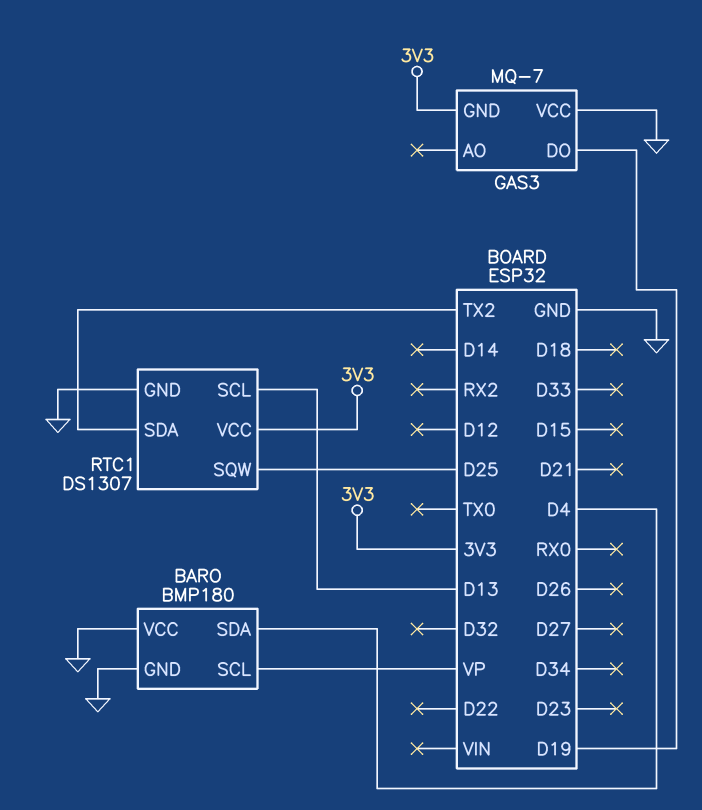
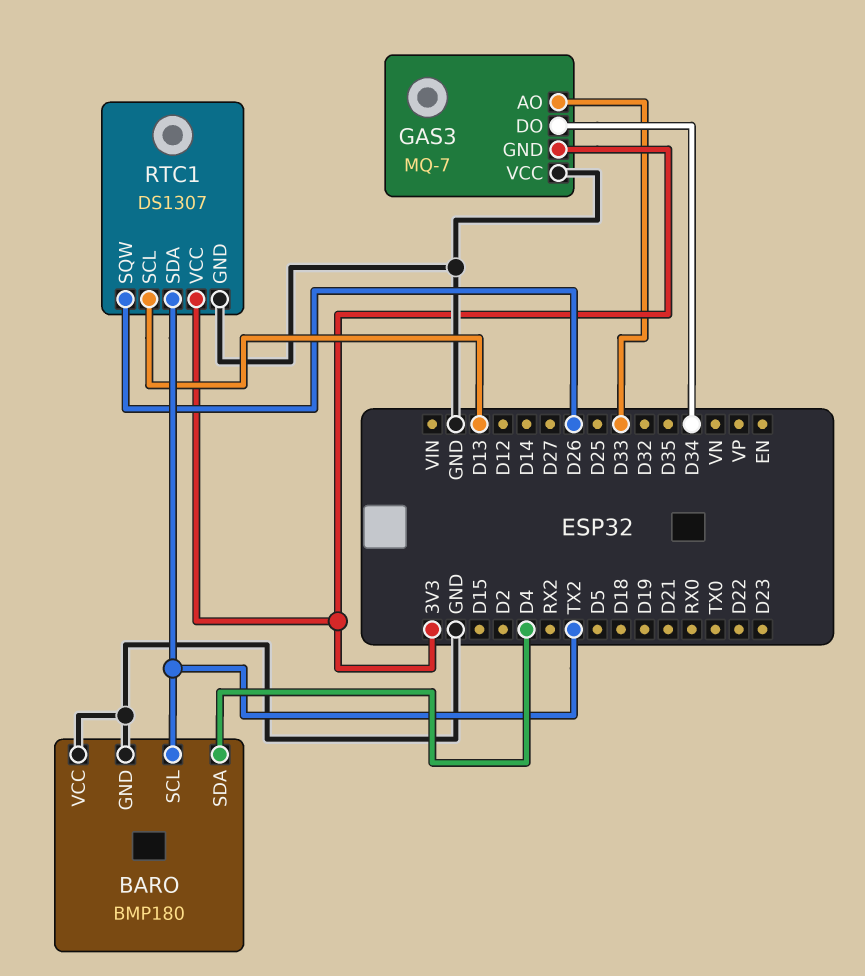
BARO pin SCL: VP -> TX2
GAS3 pin AO: none -> D33
GAS3 pin DO: D19 -> D34
RTC1 pin SQW: D25 -> D26

